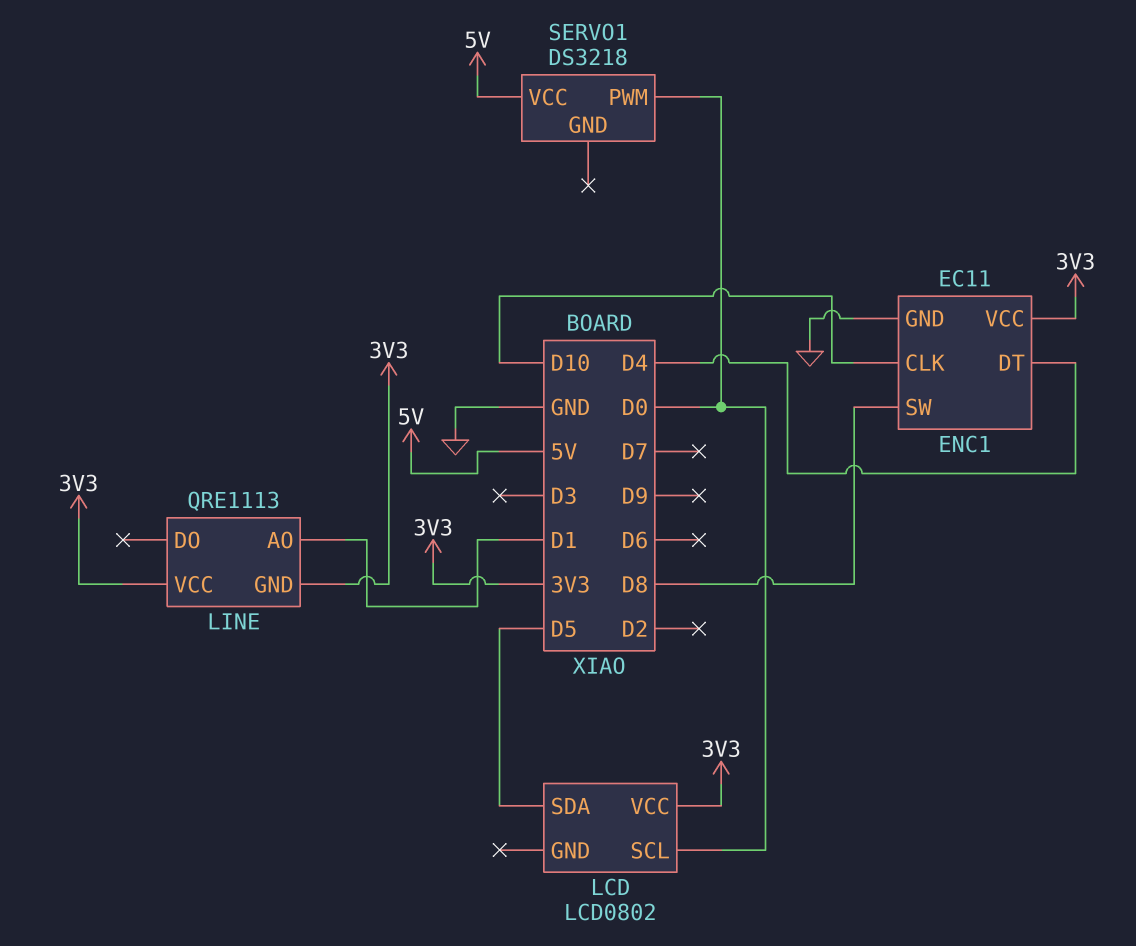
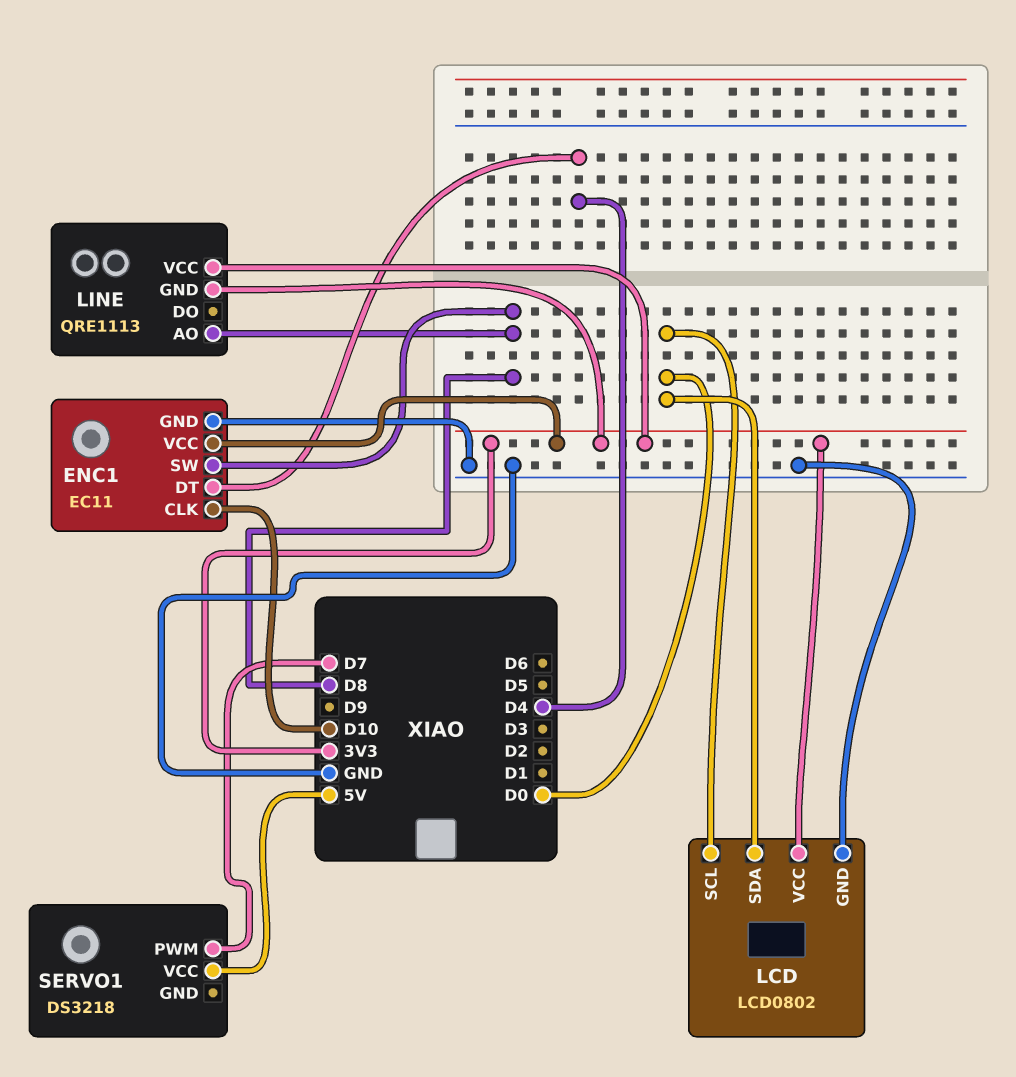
LCD pin GND: none -> GND
LCD pin SDA: D5 -> D0
LINE pin AO: D1 -> D8
SERVO1 pin PWM: D0 -> D7

